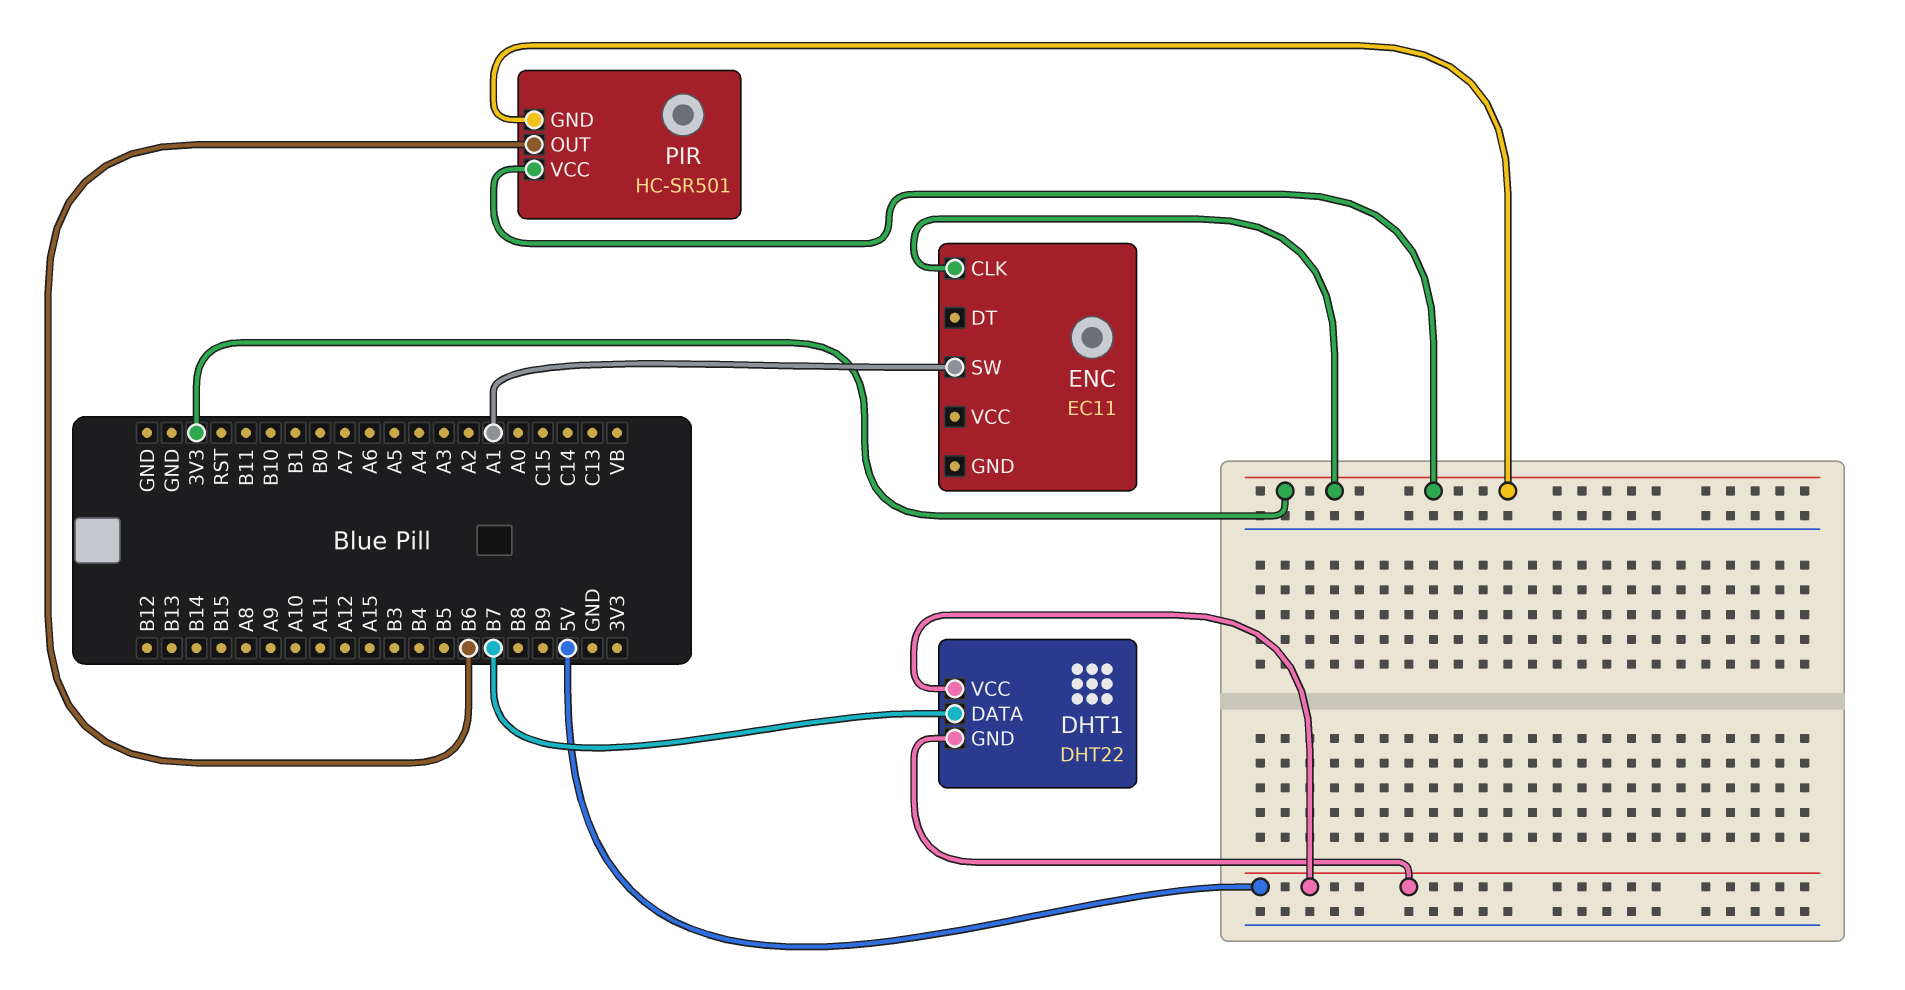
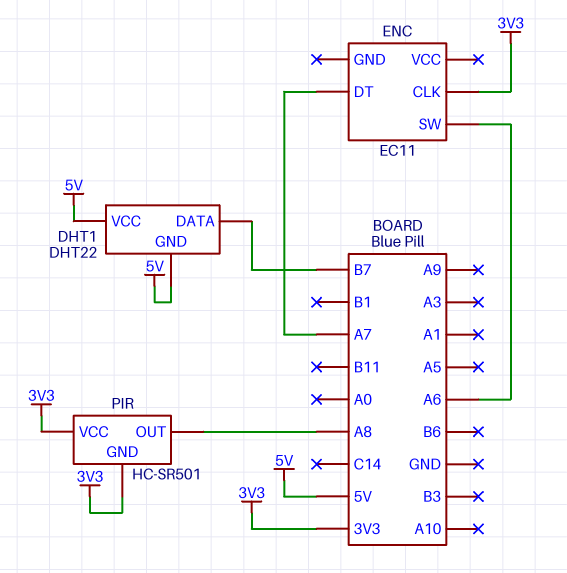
ENC pin DT: none -> A7
ENC pin SW: A1 -> A6
PIR pin OUT: B6 -> A8

